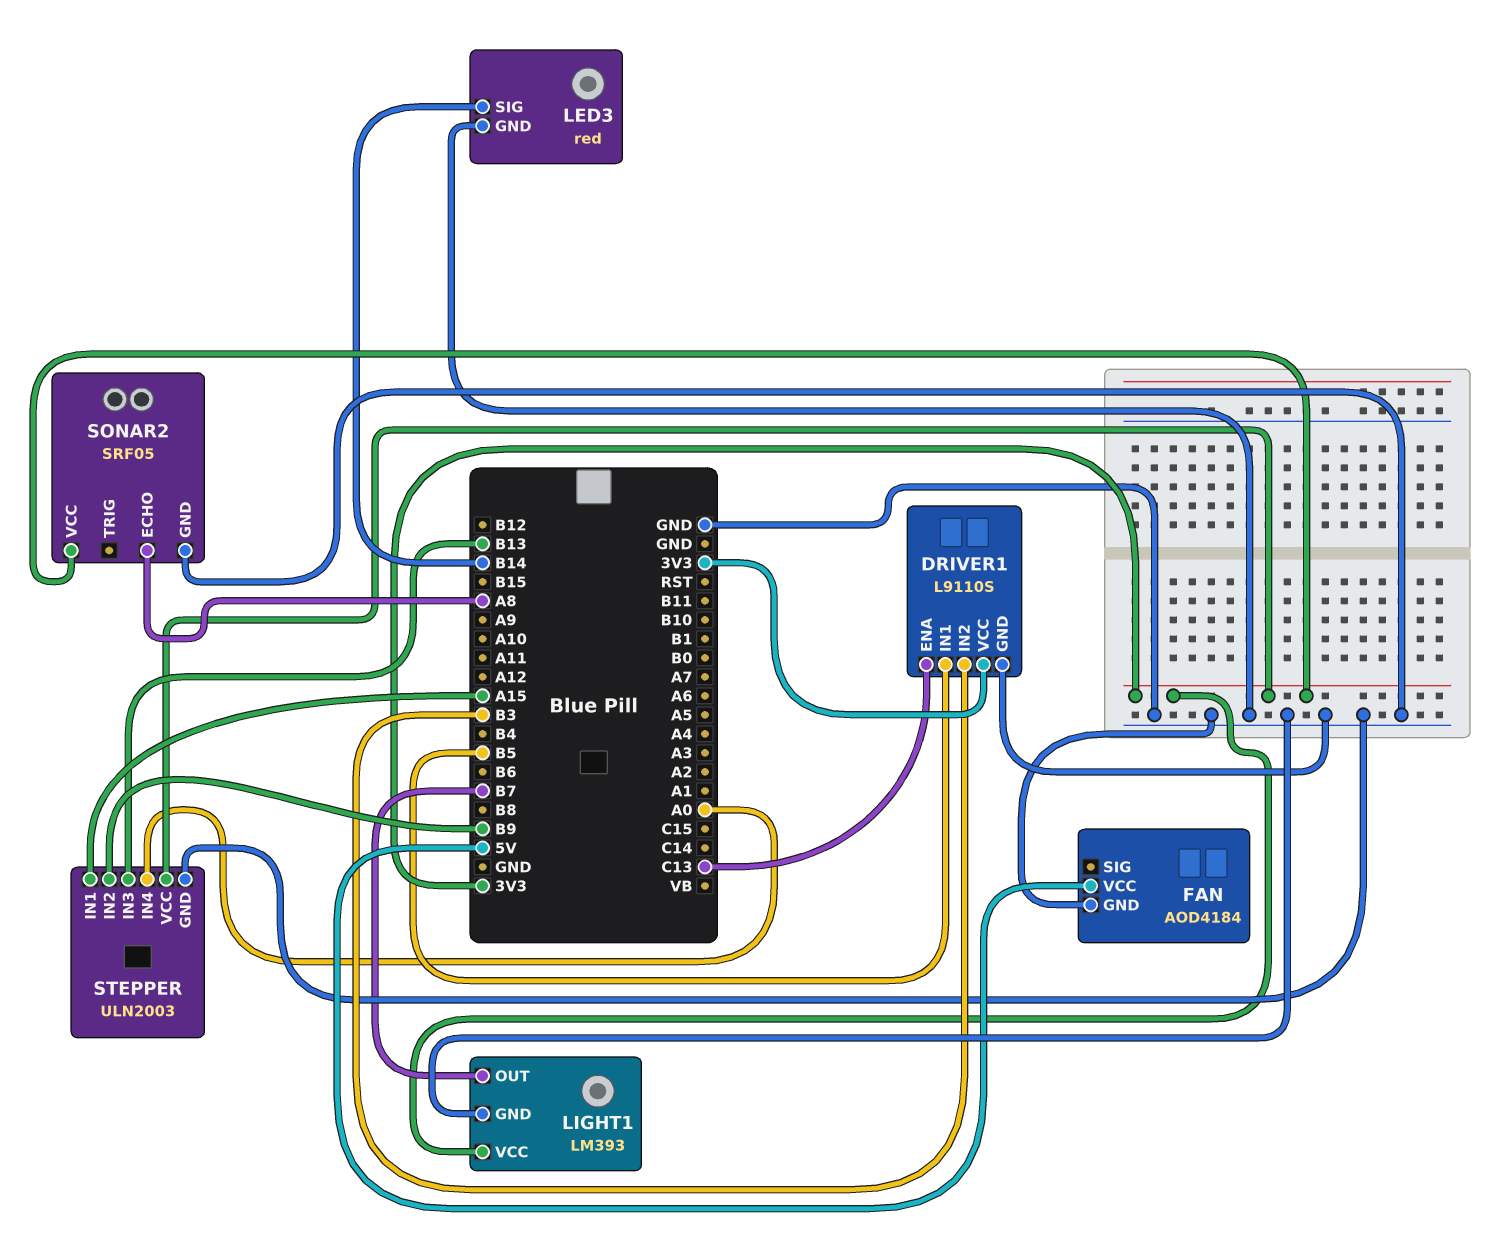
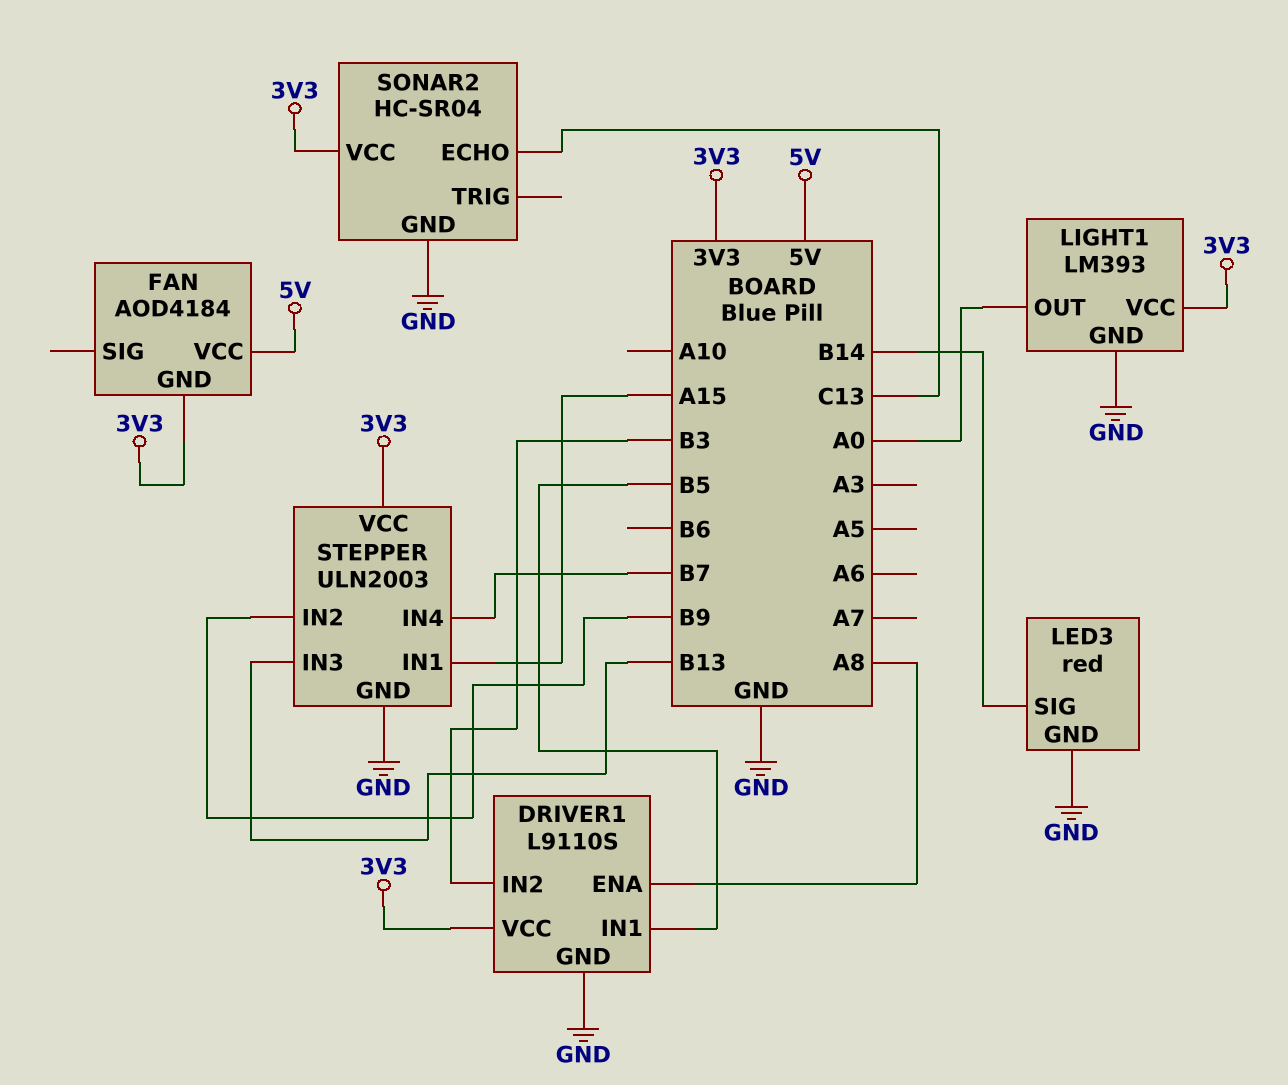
DRIVER1 pin ENA: C13 -> A8
FAN pin GND: GND -> 3V3
LIGHT1 pin OUT: B7 -> A0
SONAR2: SRF05 -> HC-SR04
SONAR2 pin ECHO: A8 -> C13
STEPPER pin IN4: A0 -> B7

